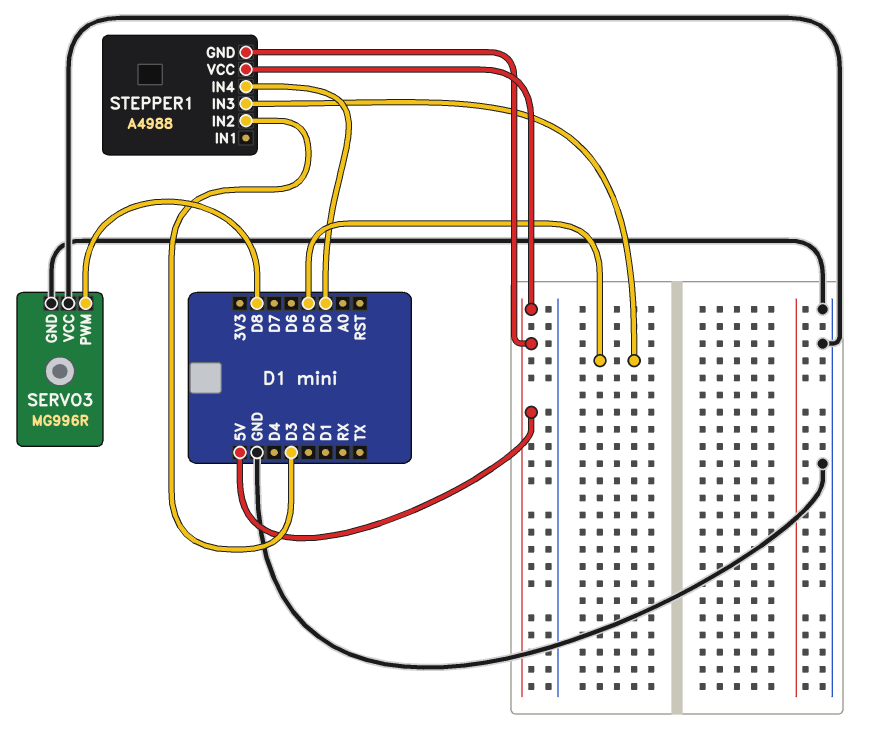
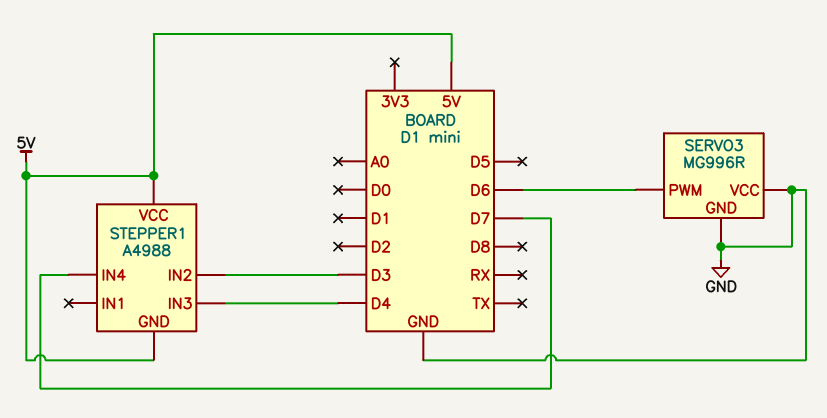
SERVO3 pin PWM: D8 -> D6
STEPPER1 pin IN3: D5 -> D4
STEPPER1 pin IN4: D0 -> D7

